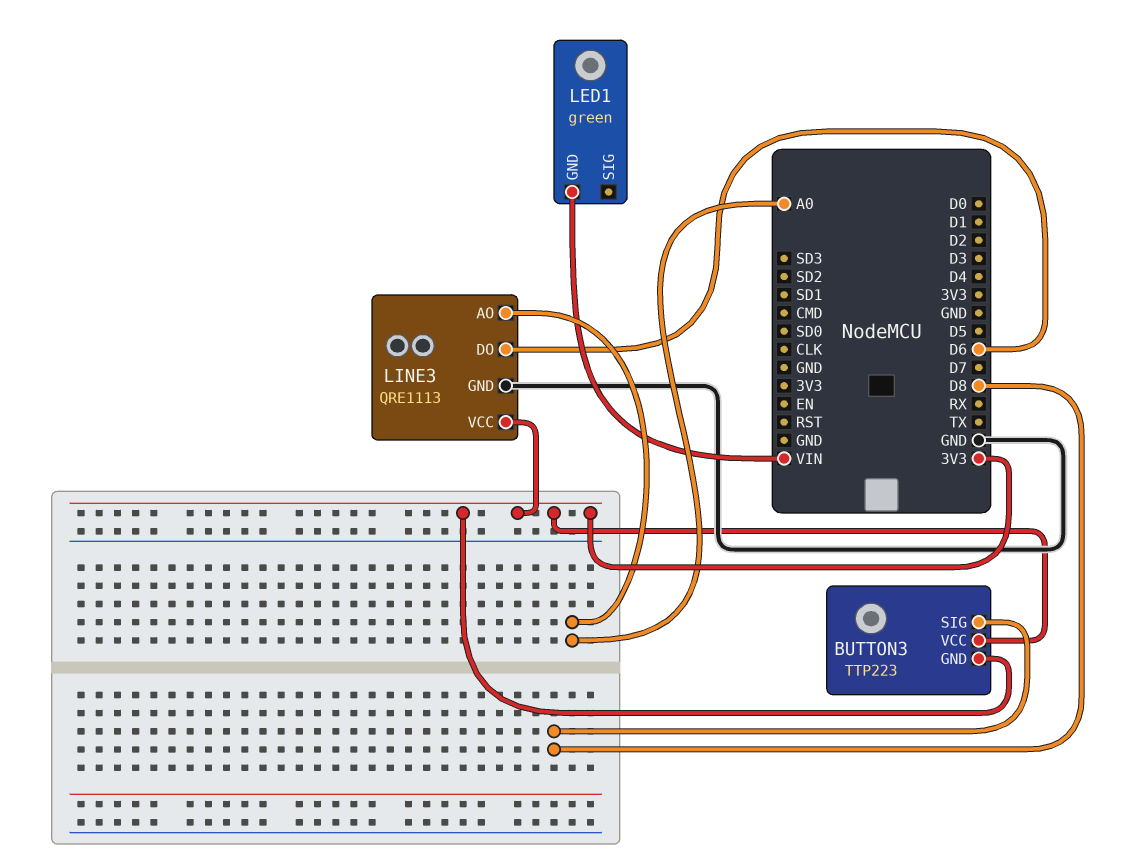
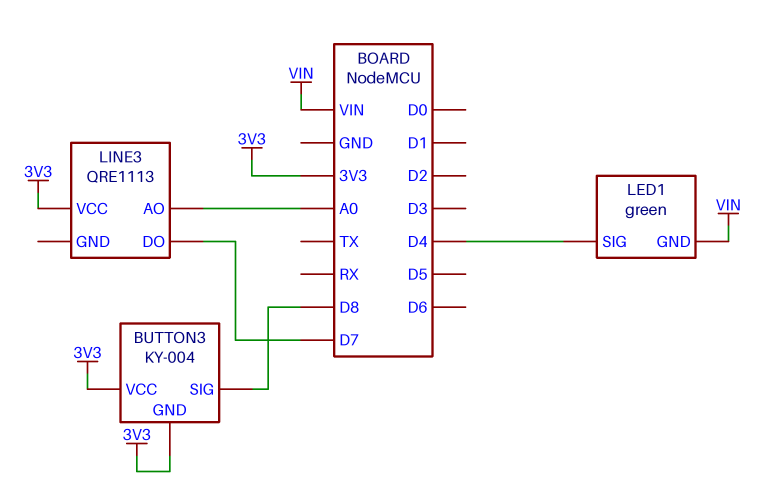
BUTTON3: TTP223 -> KY-004
LED1 pin SIG: none -> D4
LINE3 pin DO: D6 -> D7
LINE3 pin GND: GND -> none

